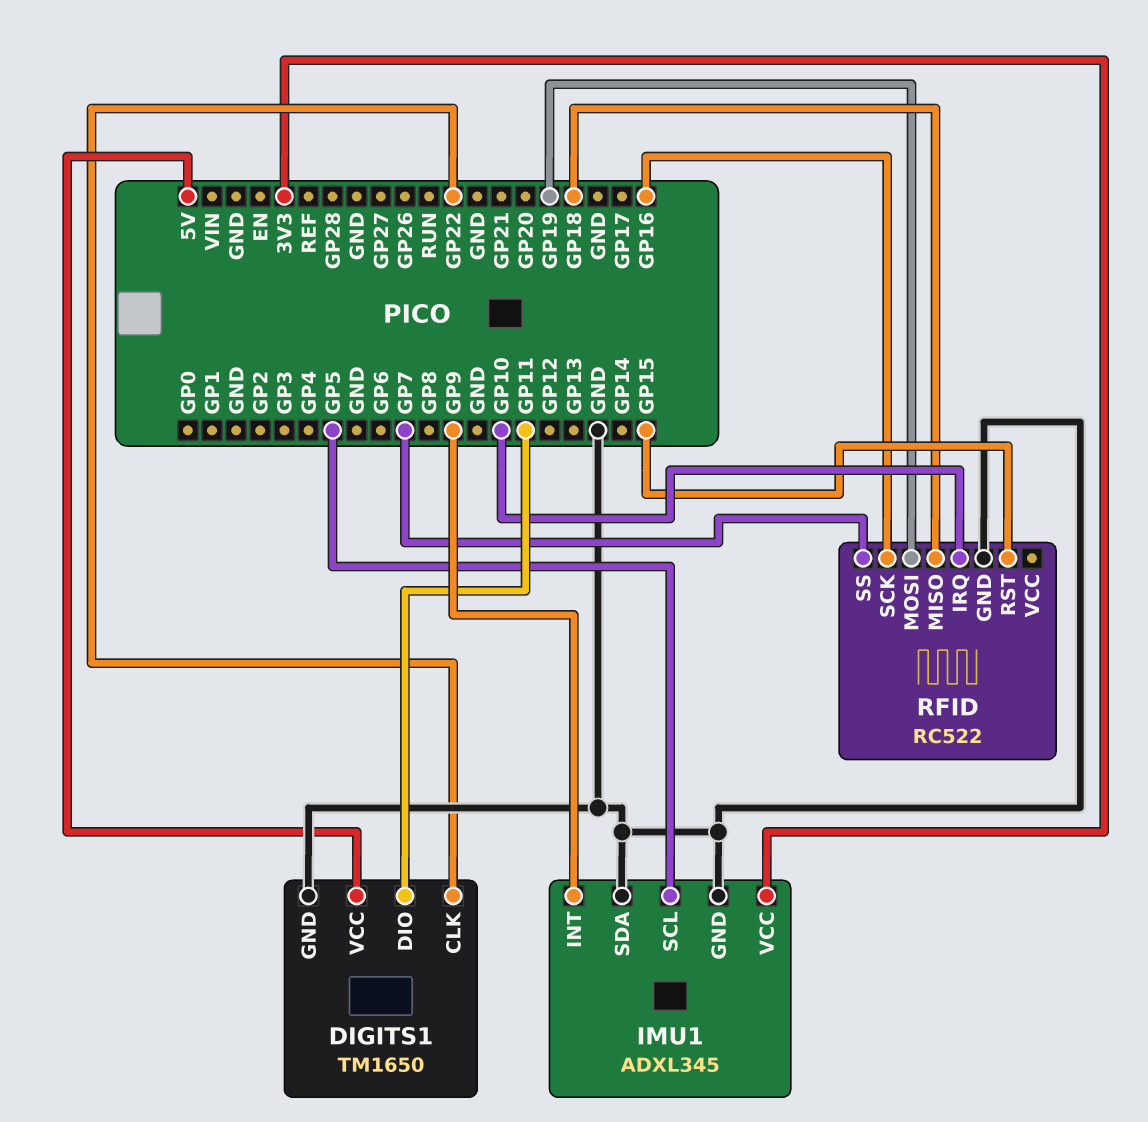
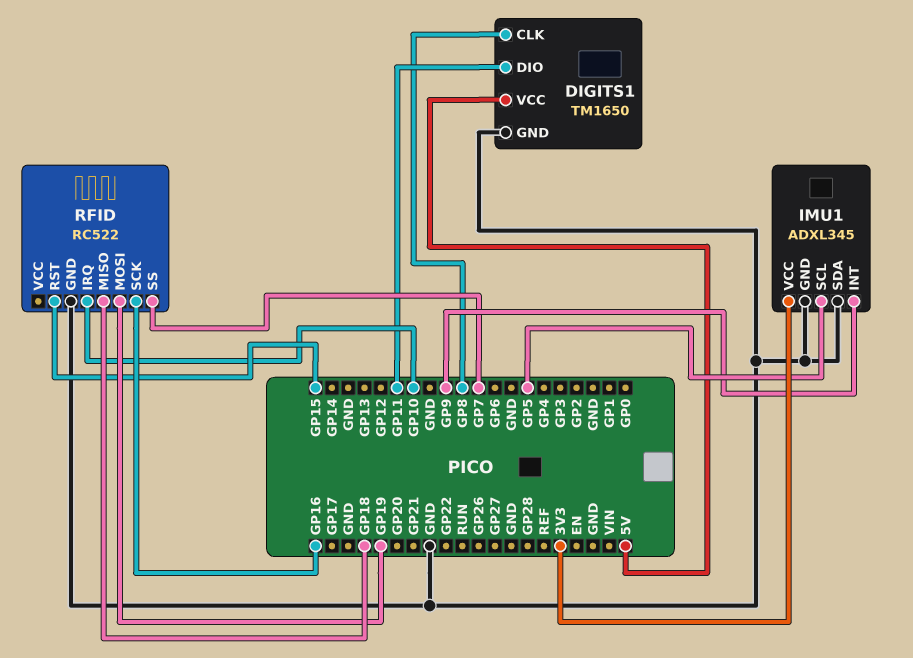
DIGITS1 pin CLK: GP22 -> GP8

